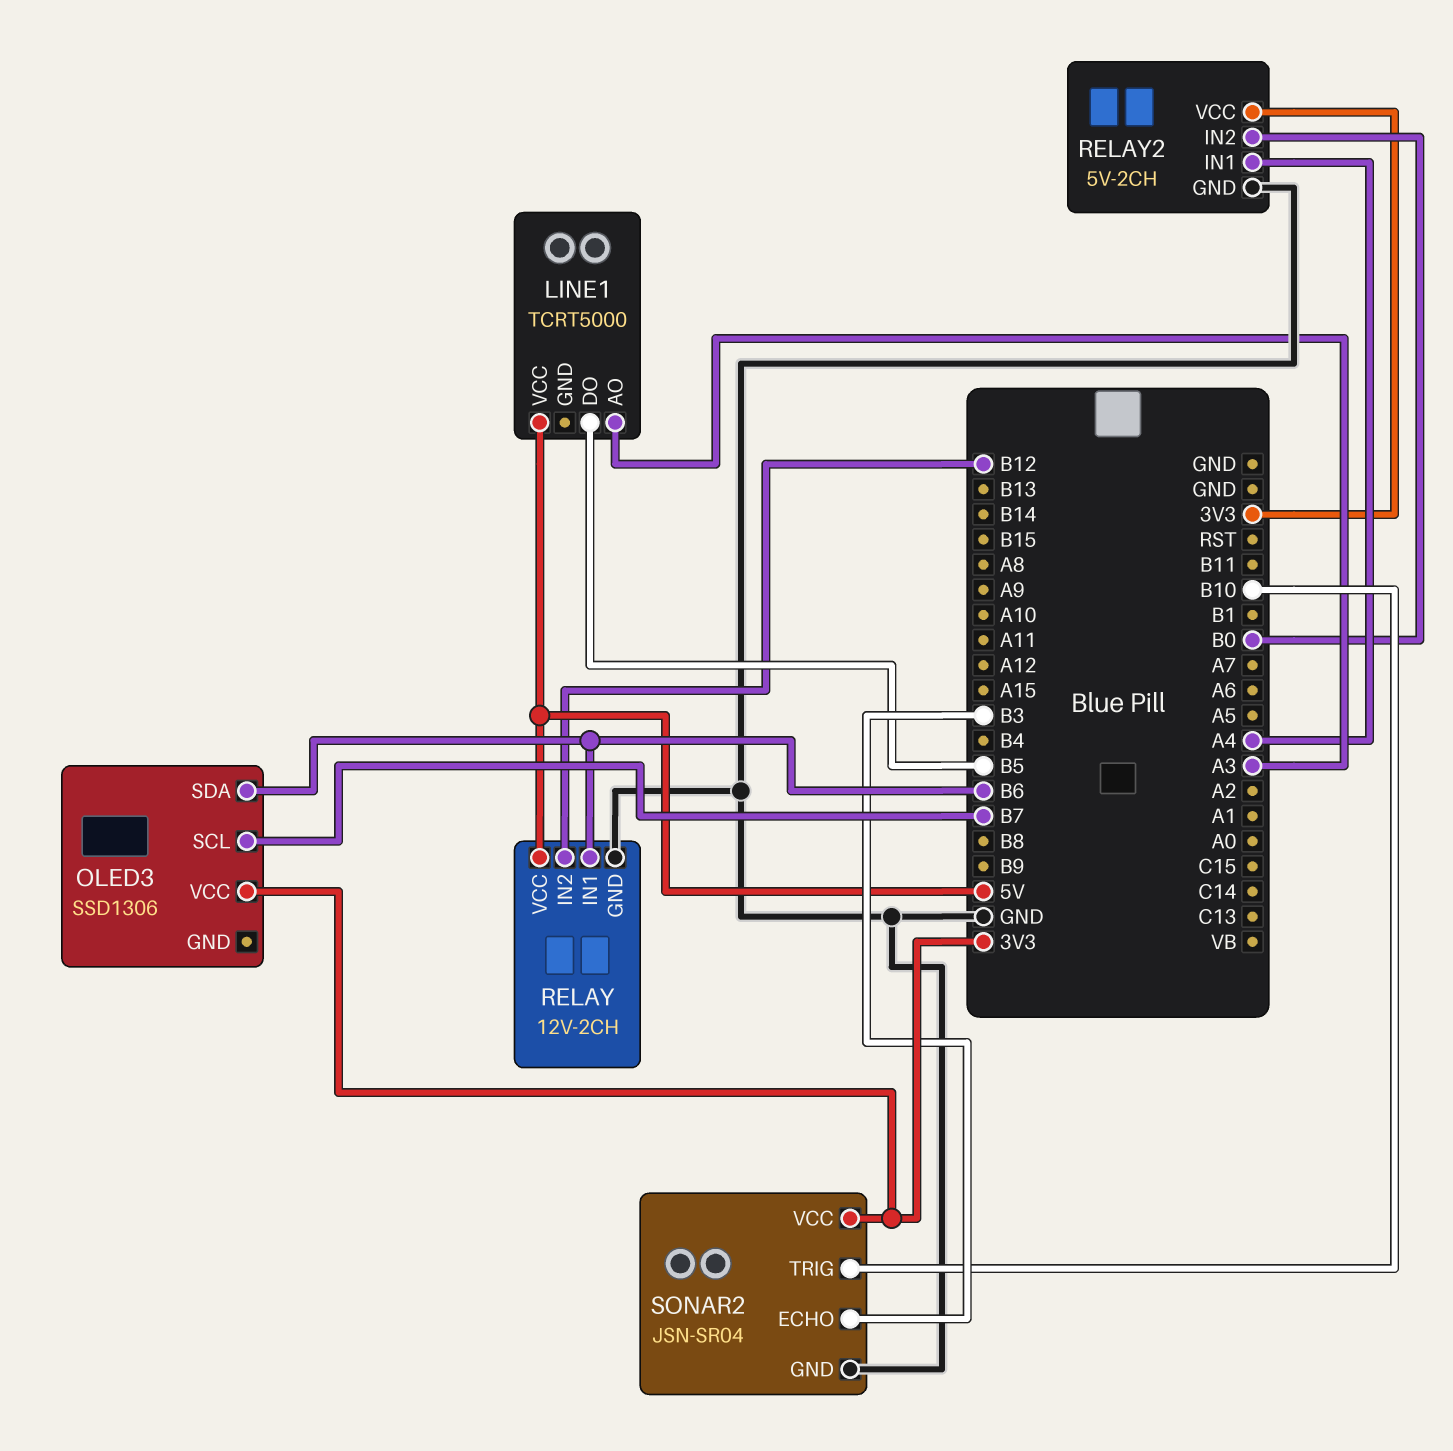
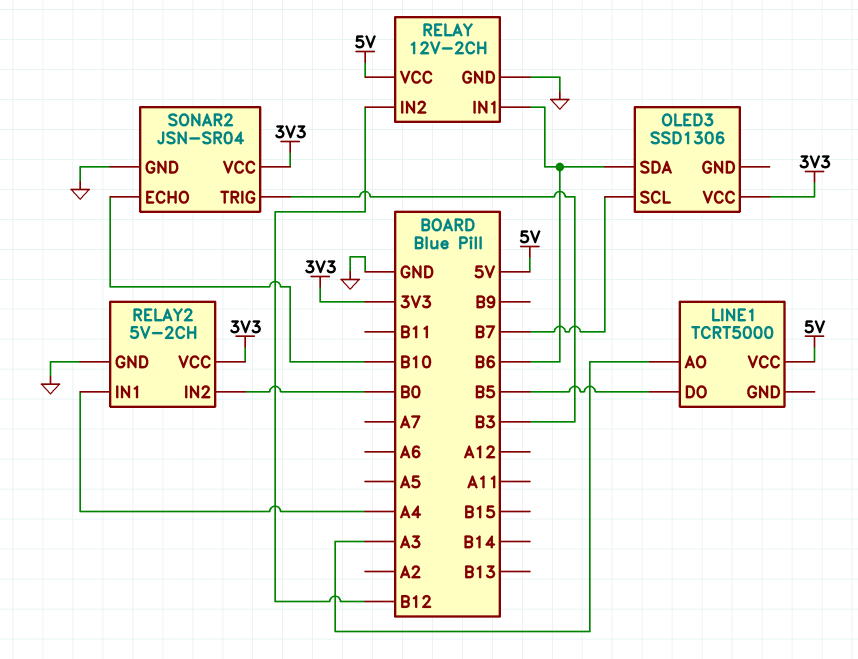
SONAR2 pin ECHO: B3 -> B10
SONAR2 pin TRIG: B10 -> B3

